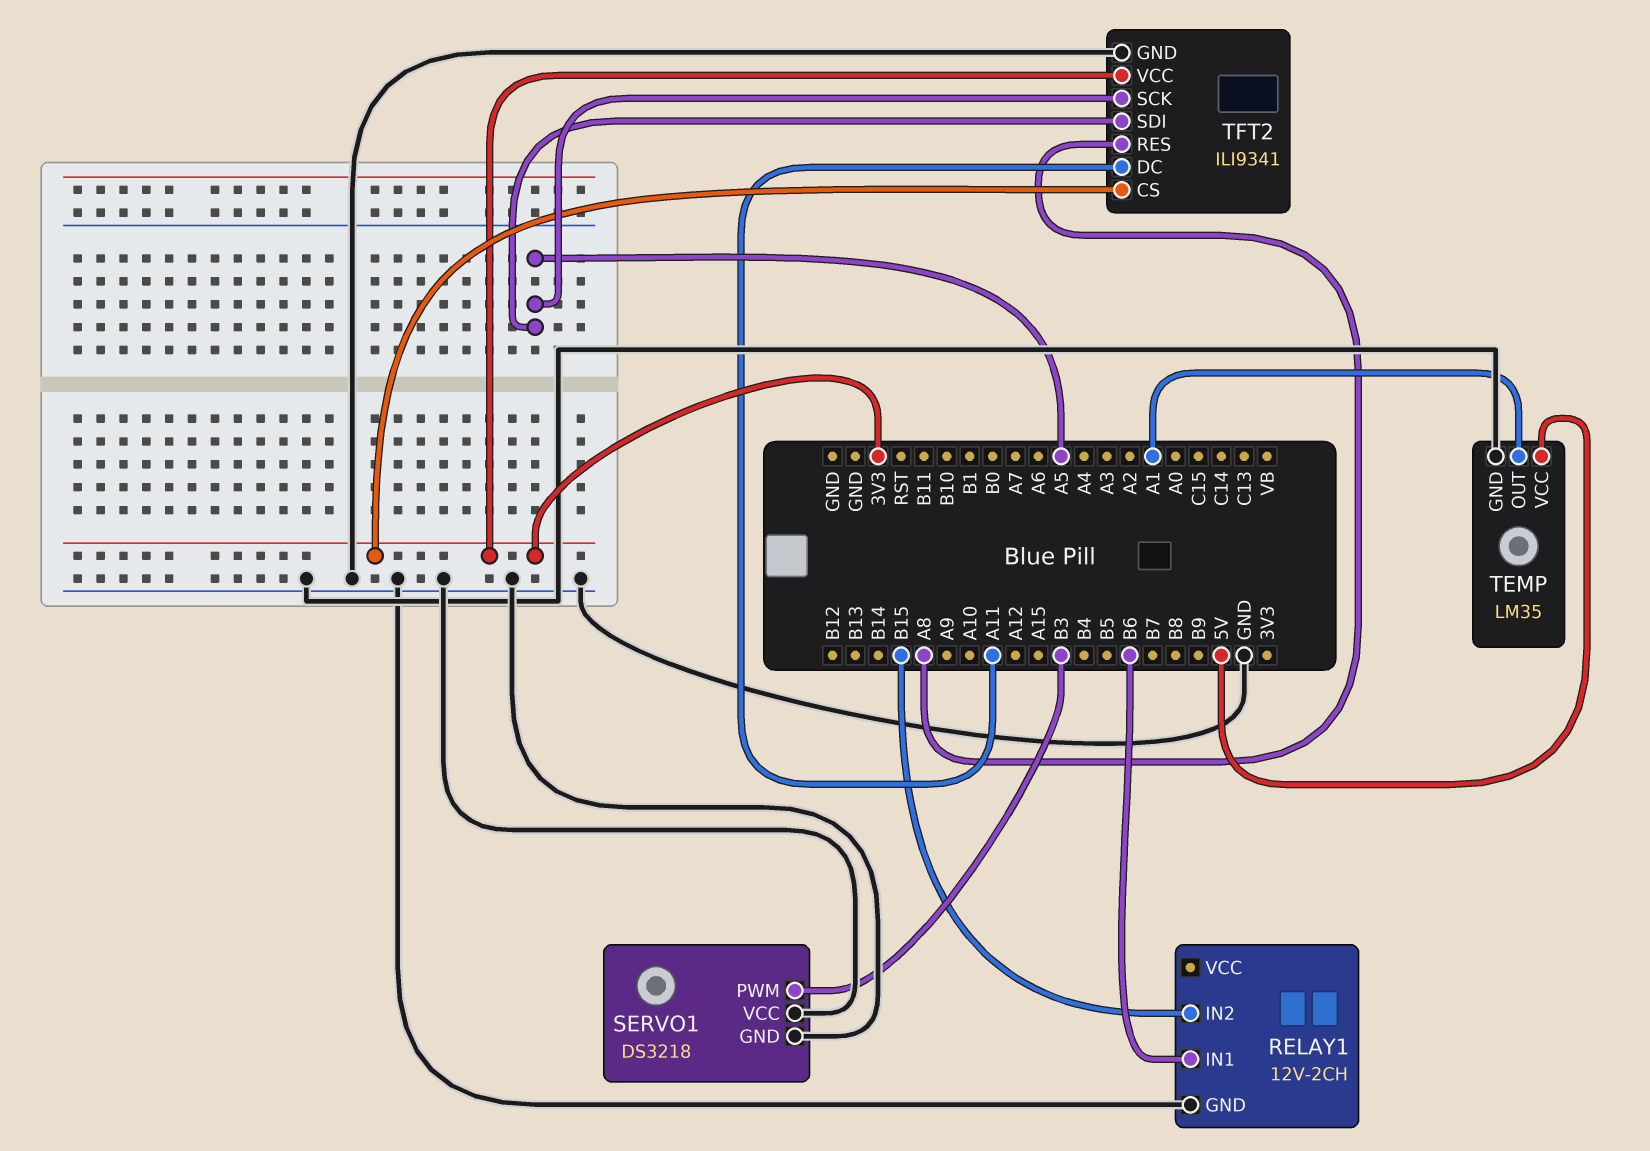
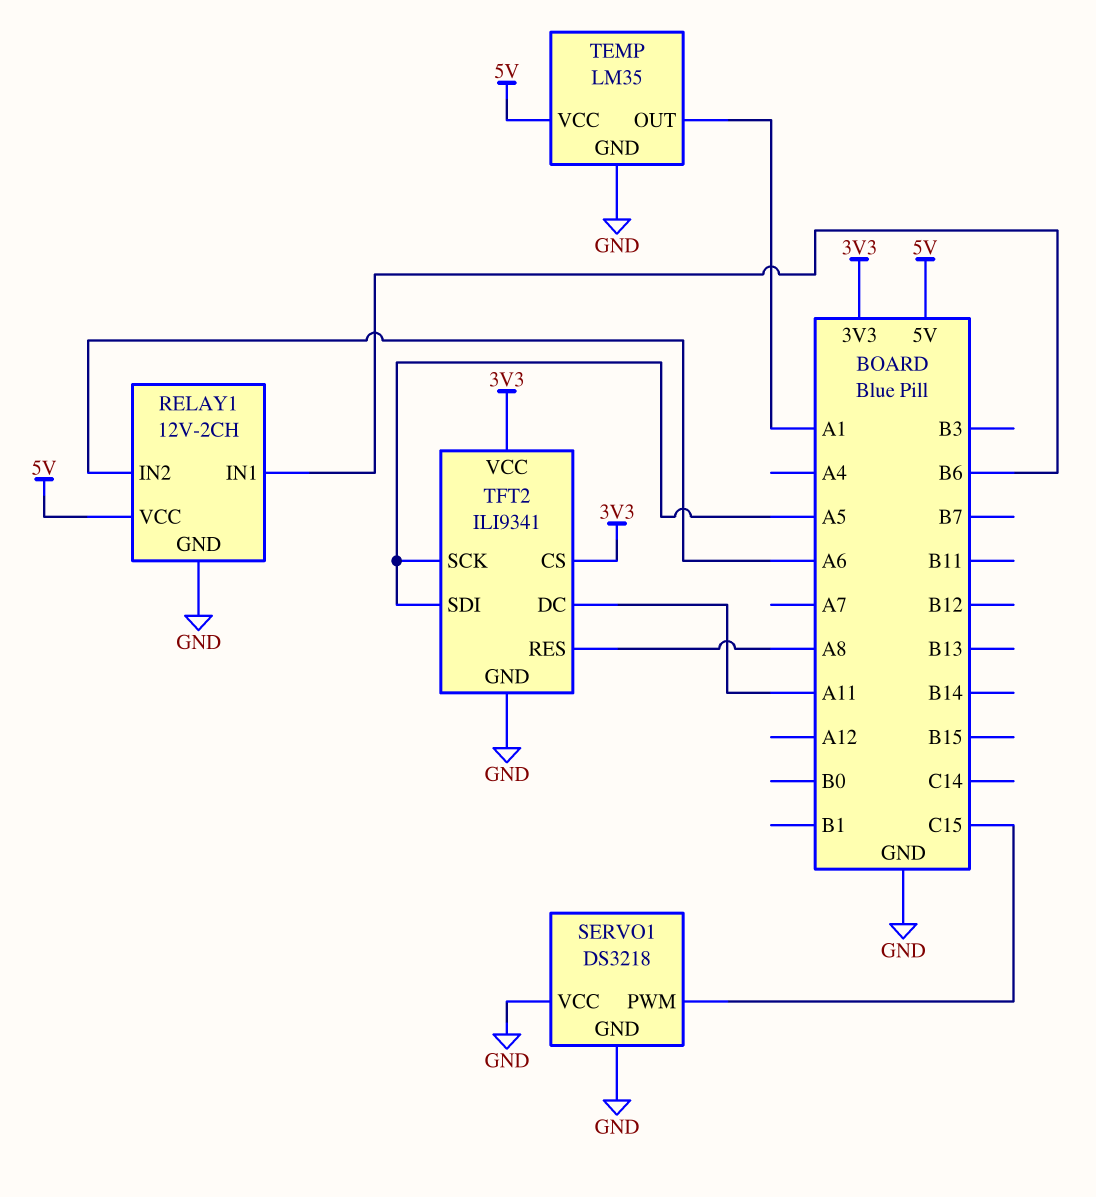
RELAY1 pin IN2: B15 -> A6
RELAY1 pin VCC: none -> 5V
SERVO1 pin PWM: B3 -> C15

